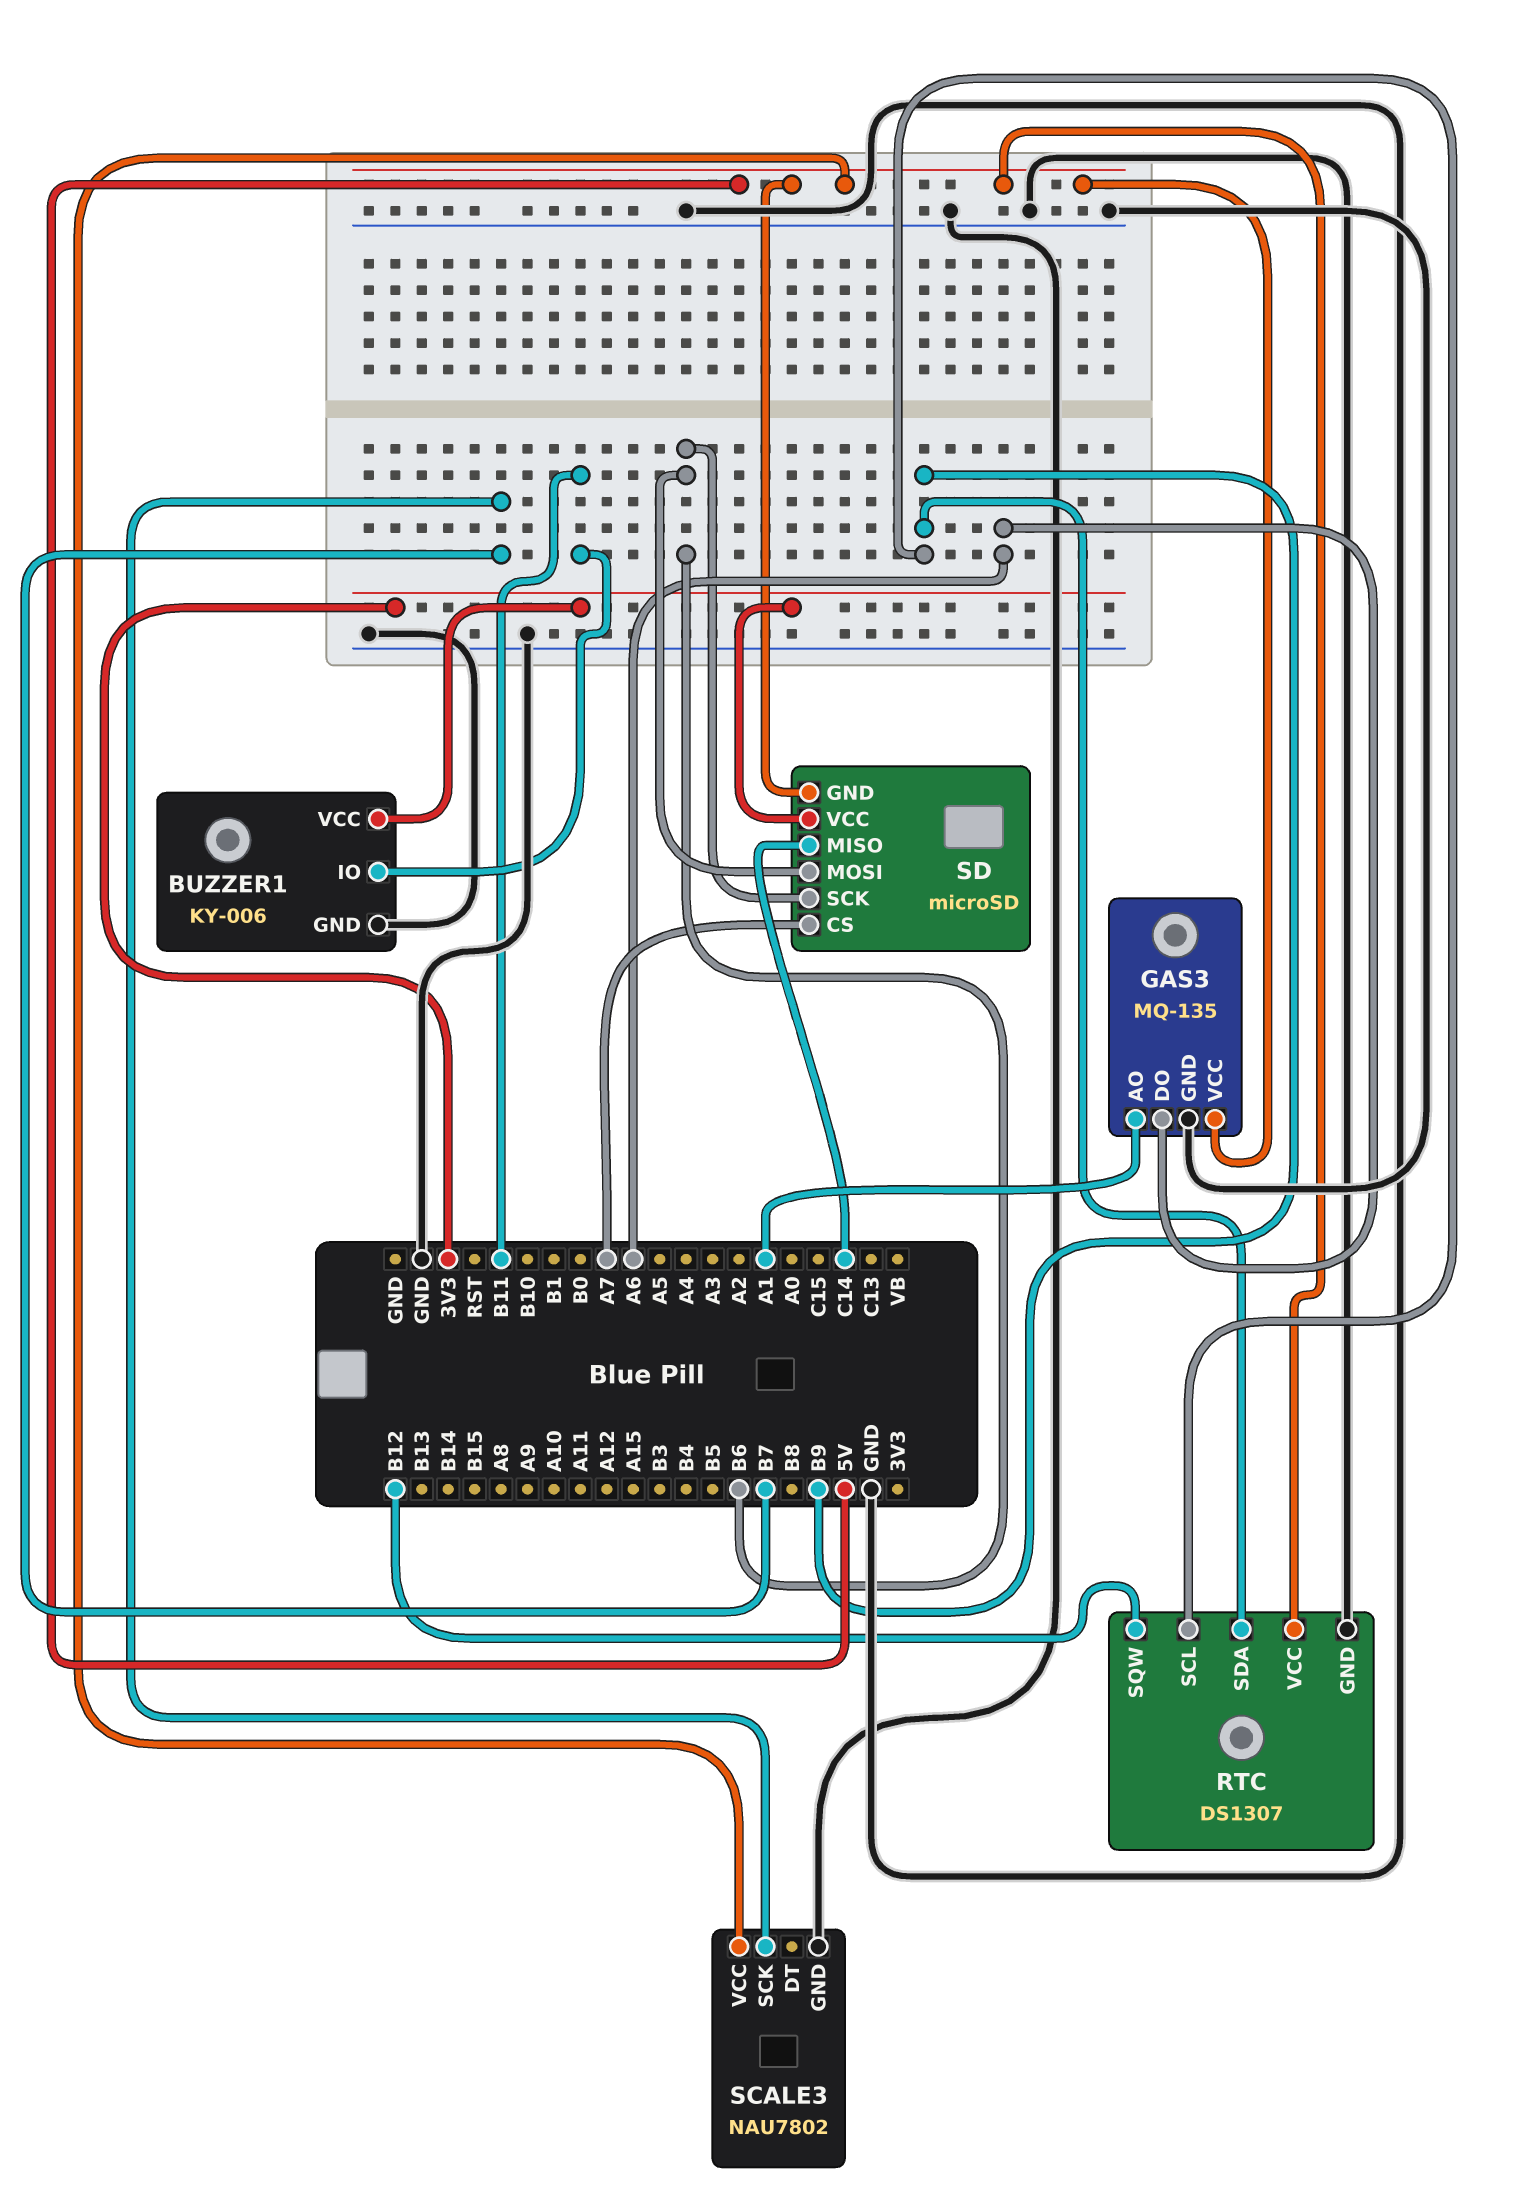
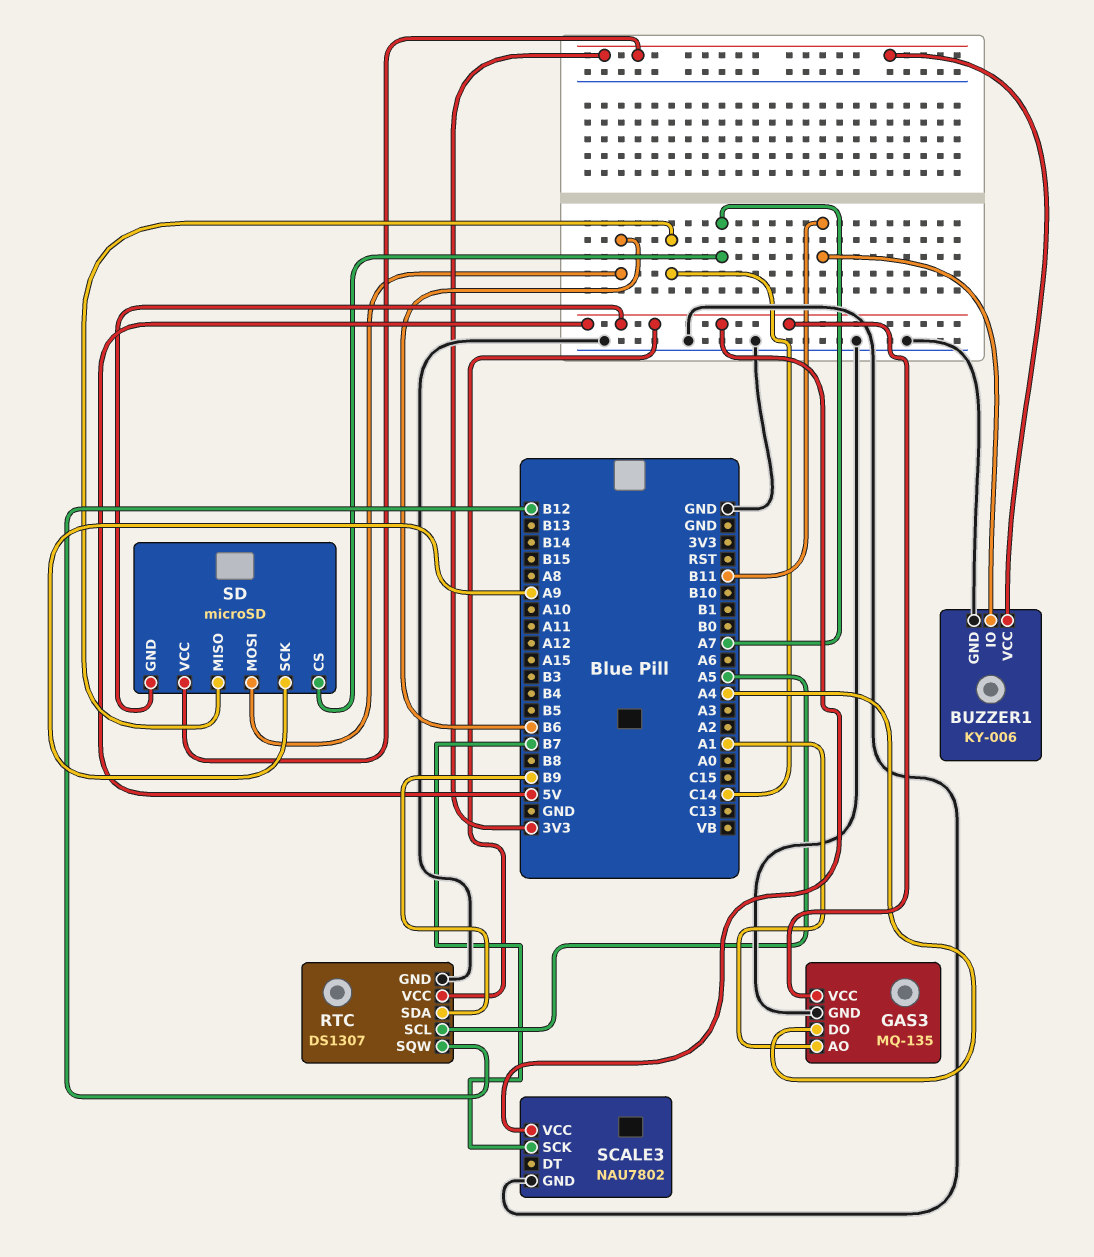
GAS3 pin DO: A6 -> A4
RTC pin SCL: B9 -> A5
SD pin SCK: B6 -> A9

